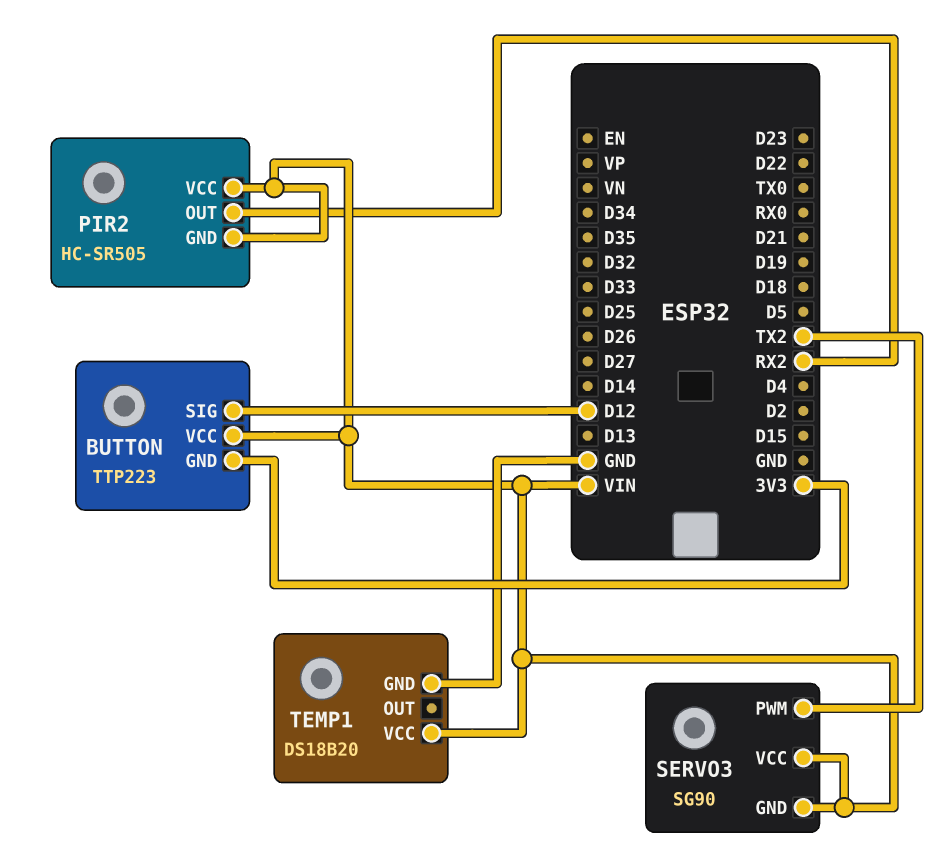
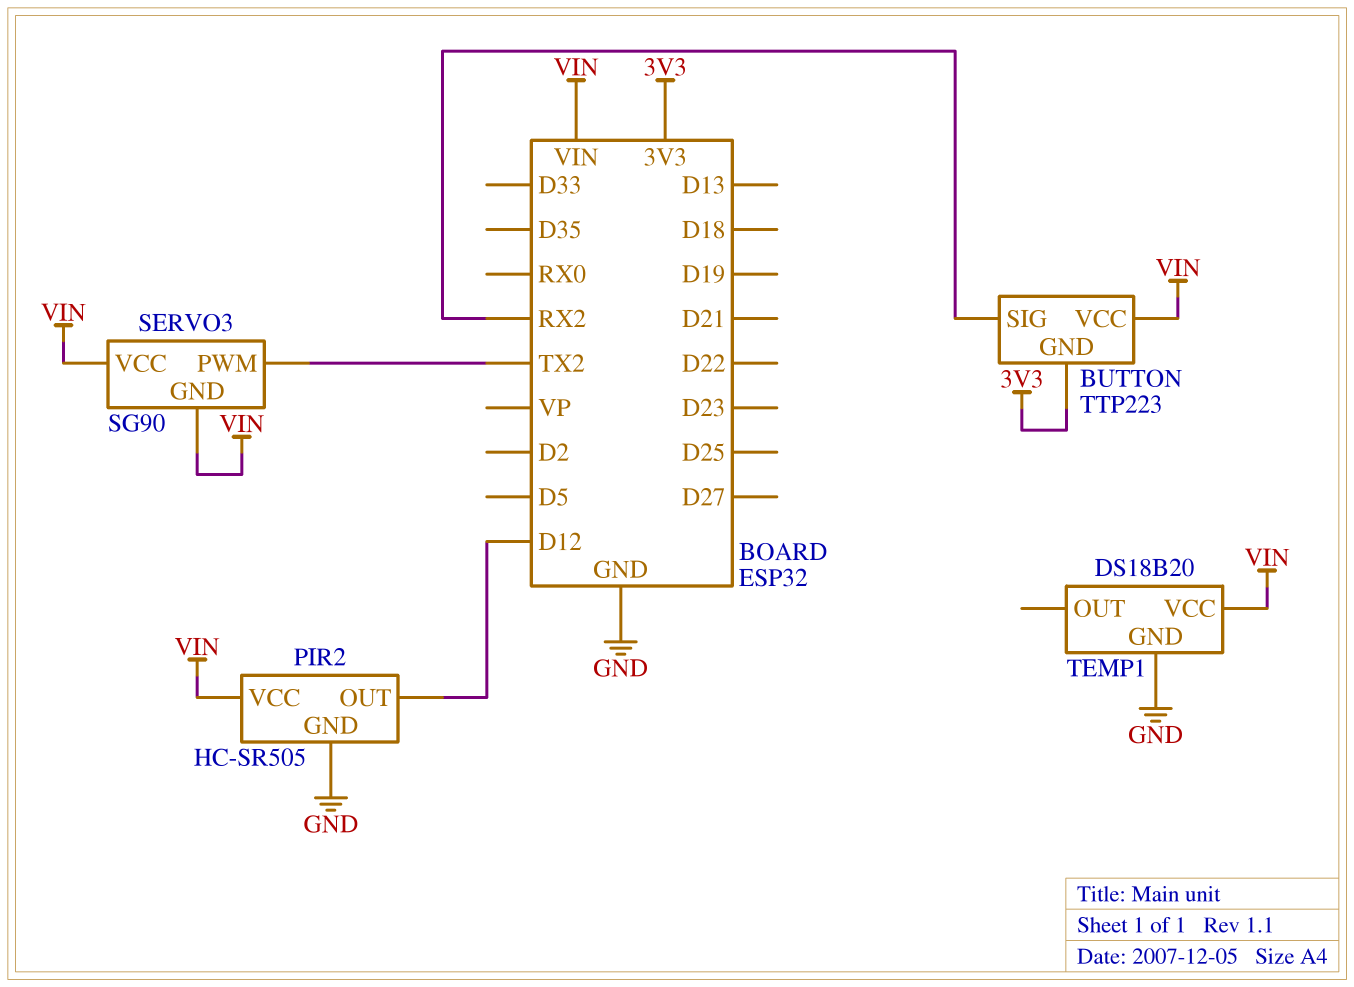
BUTTON pin SIG: D12 -> RX2
PIR2 pin GND: VIN -> GND
PIR2 pin OUT: RX2 -> D12

